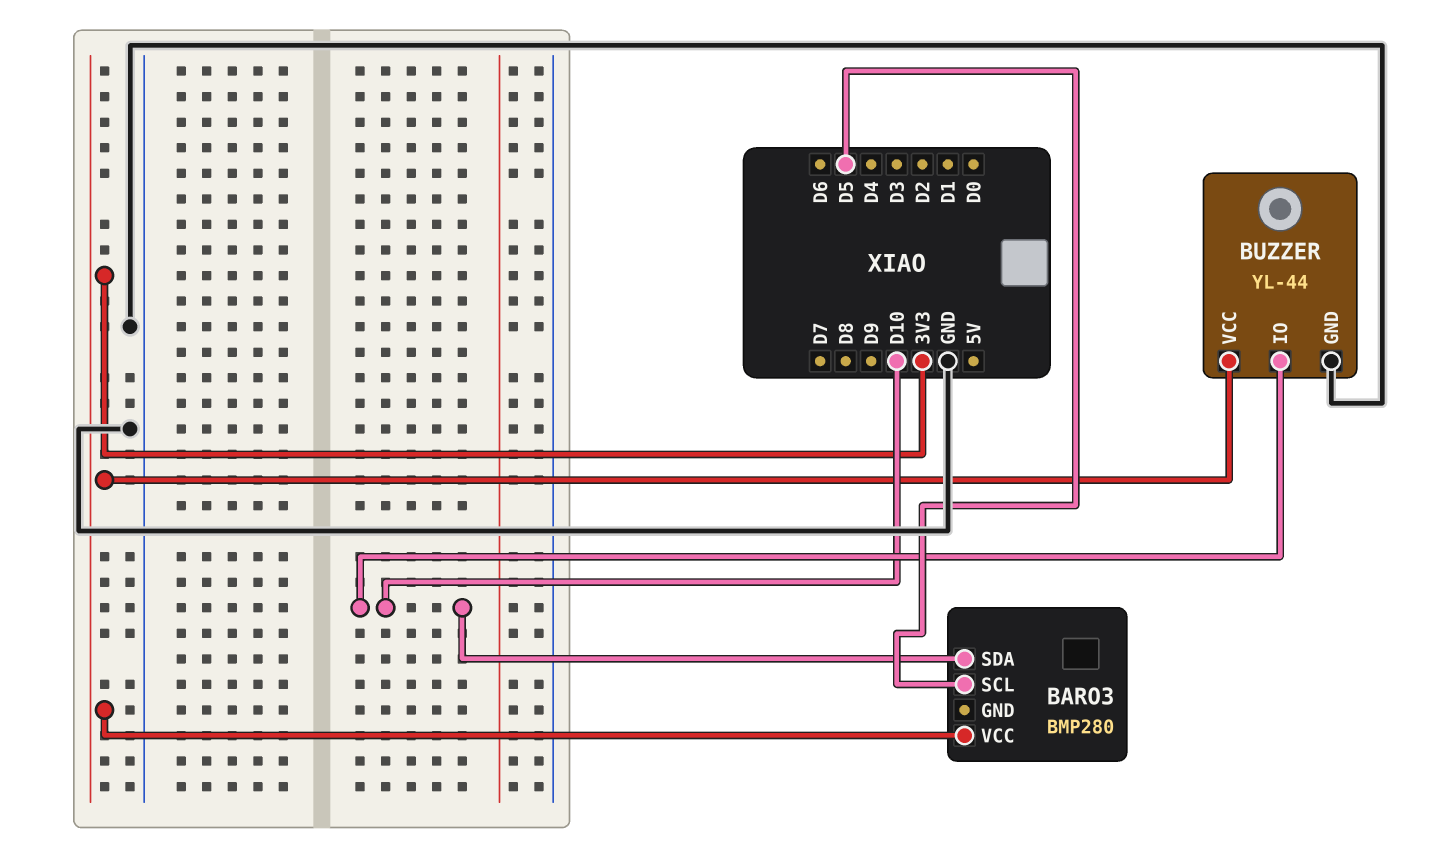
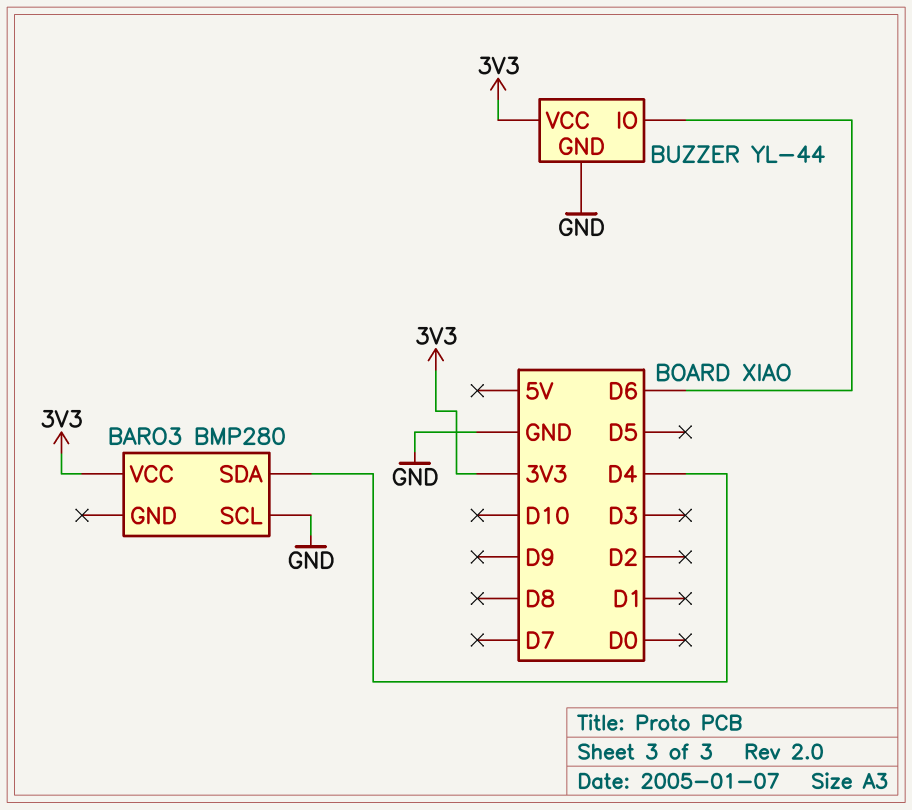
BARO3 pin SCL: D5 -> GND
BARO3 pin SDA: D10 -> D4
BUZZER pin IO: D10 -> D6

